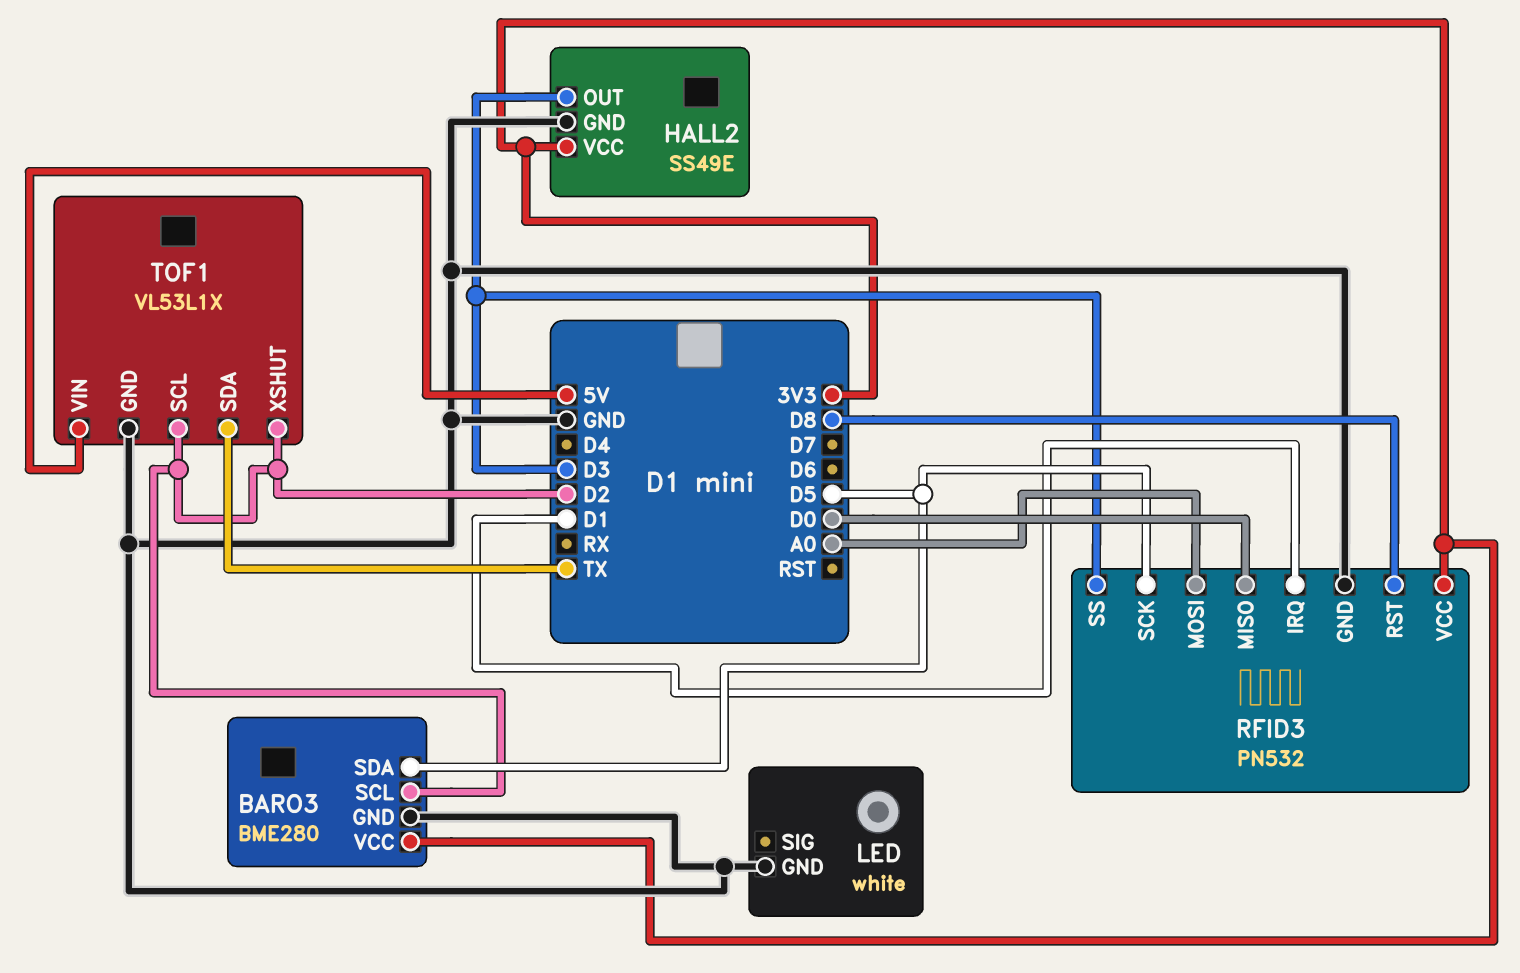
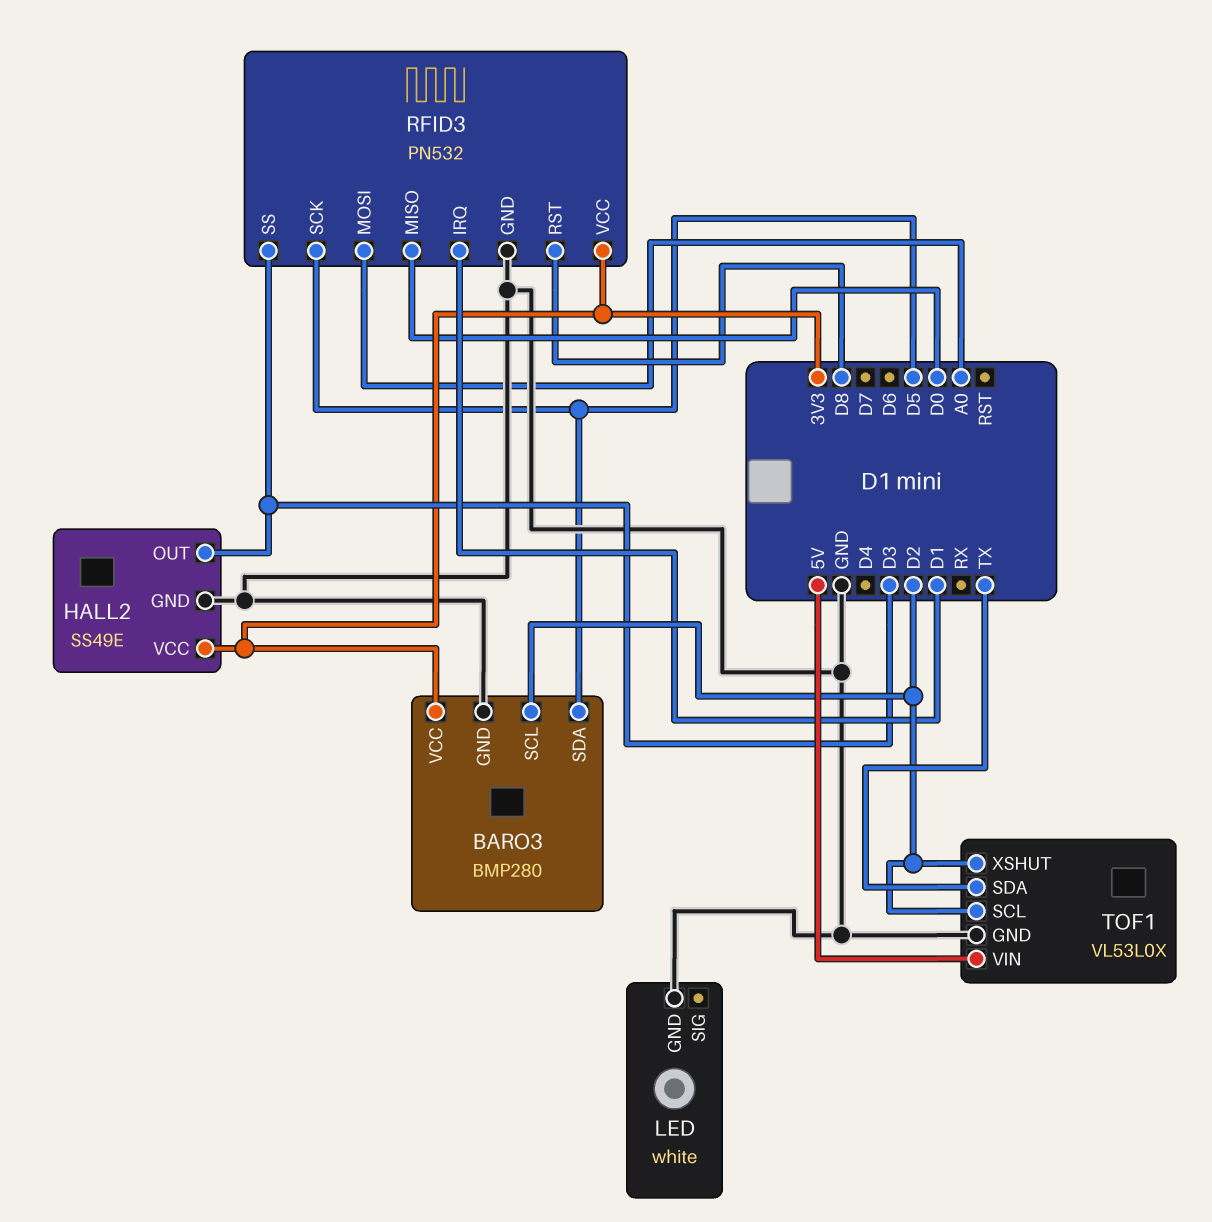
BARO3: BME280 -> BMP280
TOF1: VL53L1X -> VL53L0X

